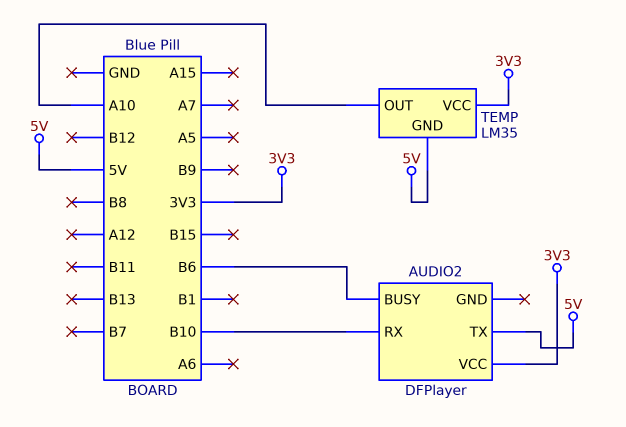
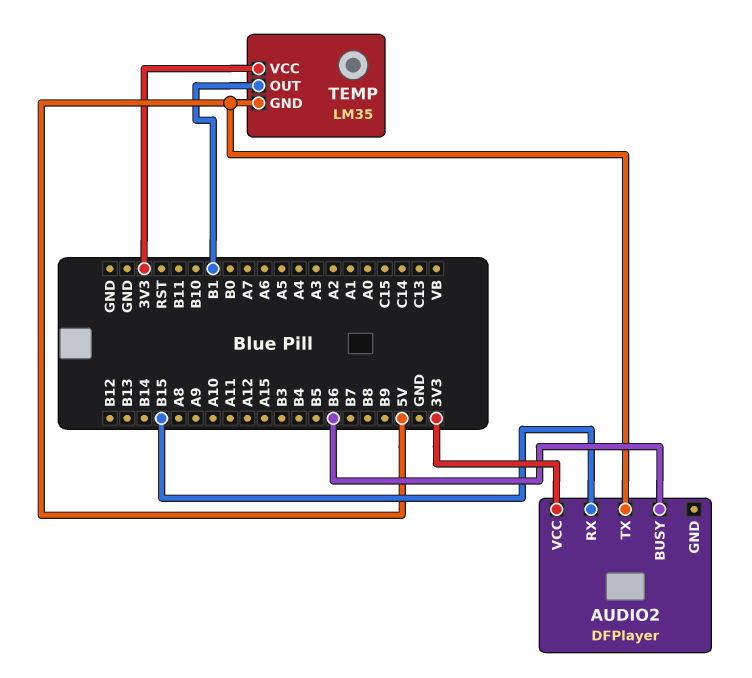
AUDIO2 pin RX: B10 -> B15
TEMP pin OUT: A10 -> B1

